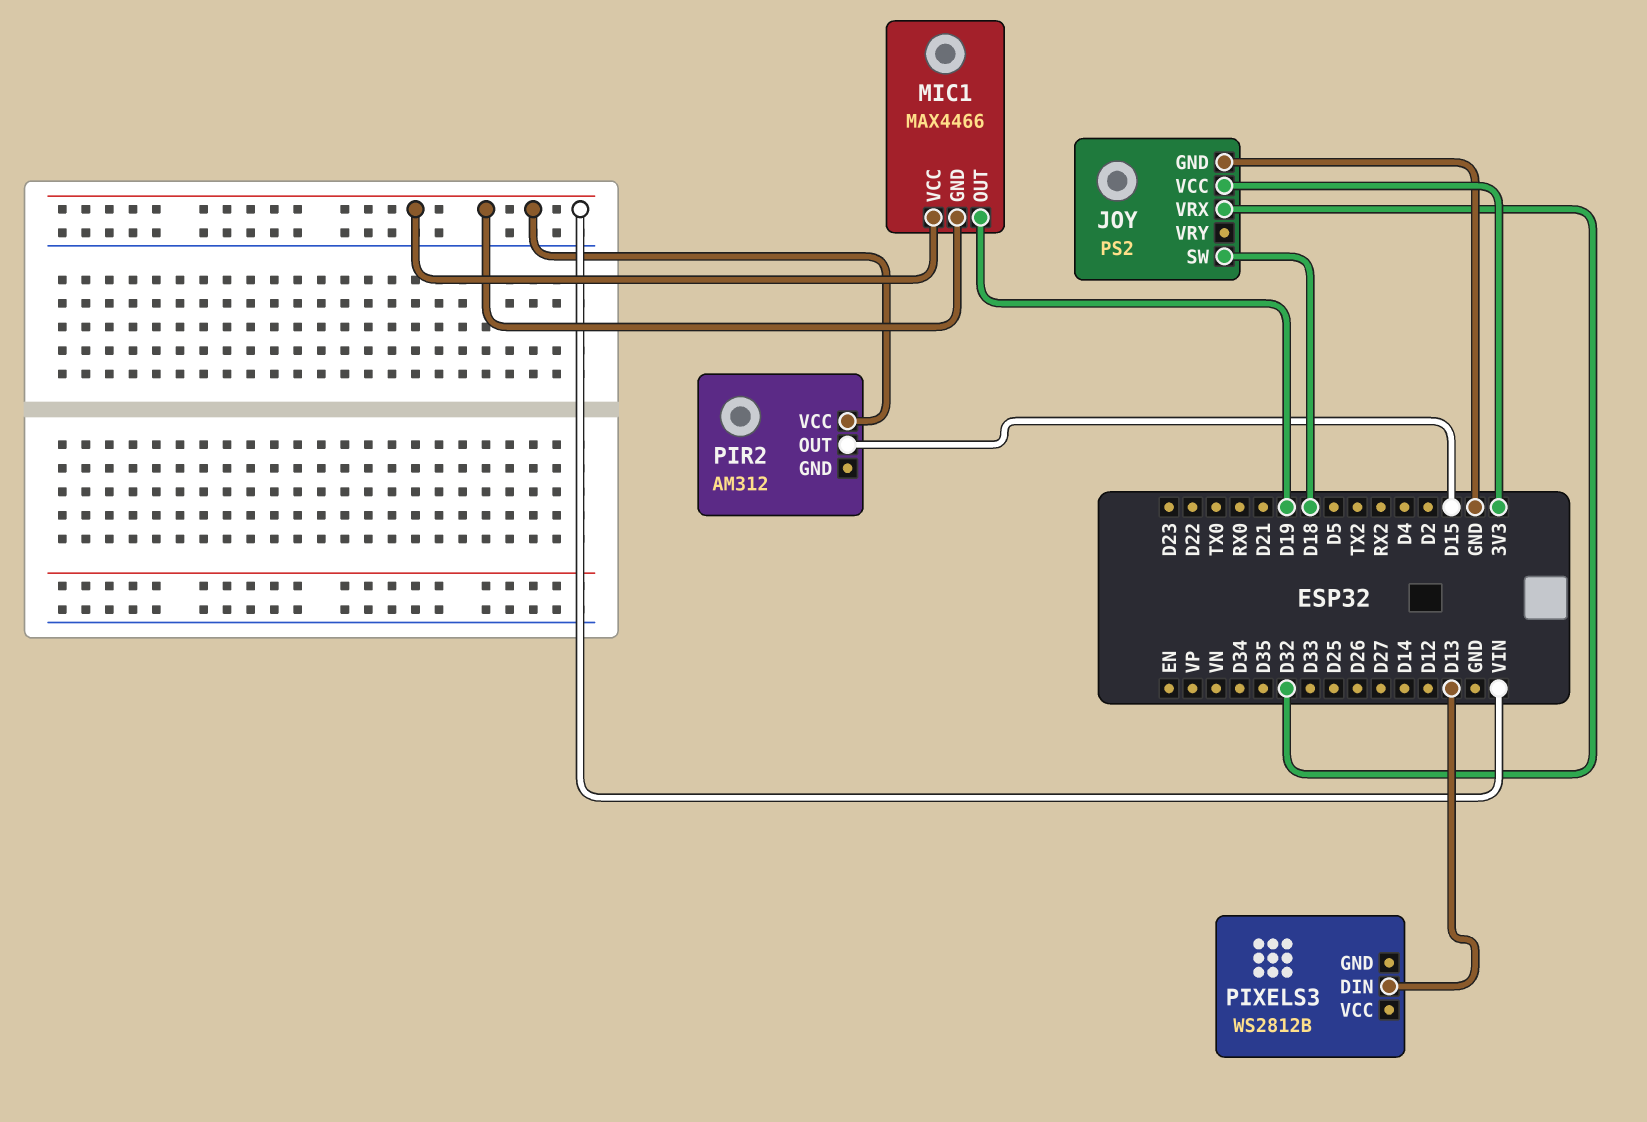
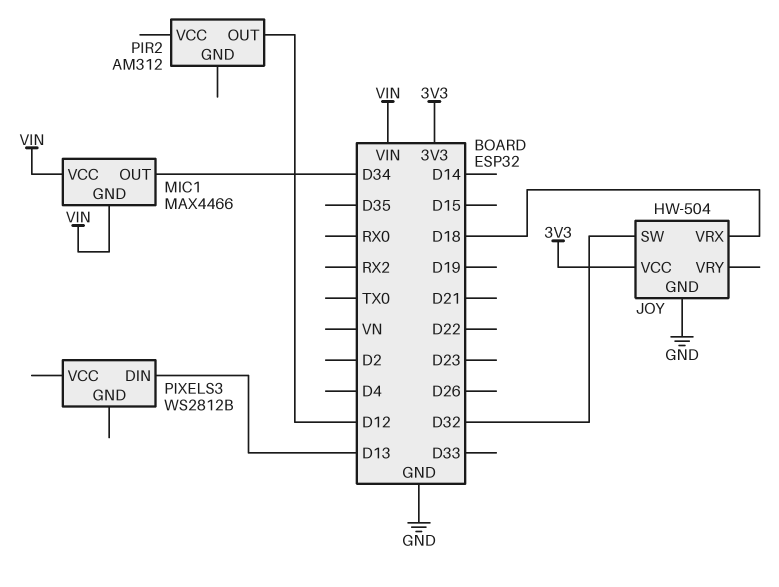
JOY: PS2 -> HW-504
JOY pin SW: D18 -> D32
JOY pin VRX: D32 -> D18
MIC1 pin OUT: D19 -> D34
PIR2 pin OUT: D15 -> D12
PIR2 pin VCC: VIN -> none

